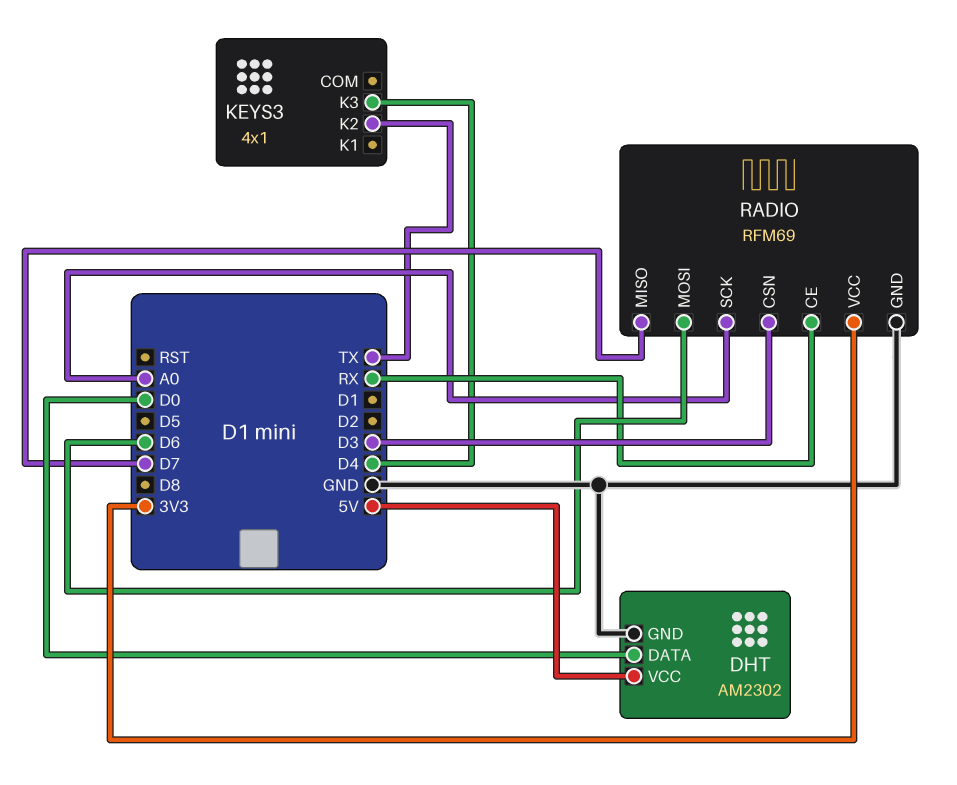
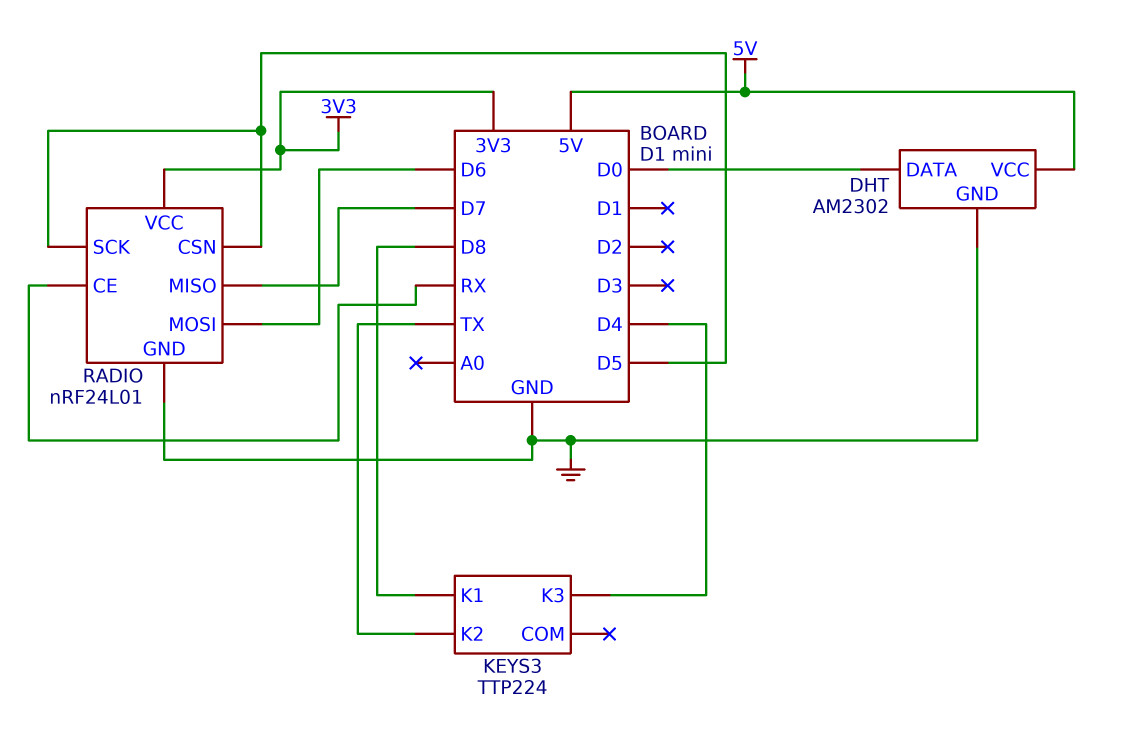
KEYS3: 4x1 -> TTP224
KEYS3 pin K1: none -> D8
RADIO: RFM69 -> nRF24L01
RADIO pin CSN: D3 -> D5
RADIO pin SCK: A0 -> D5

